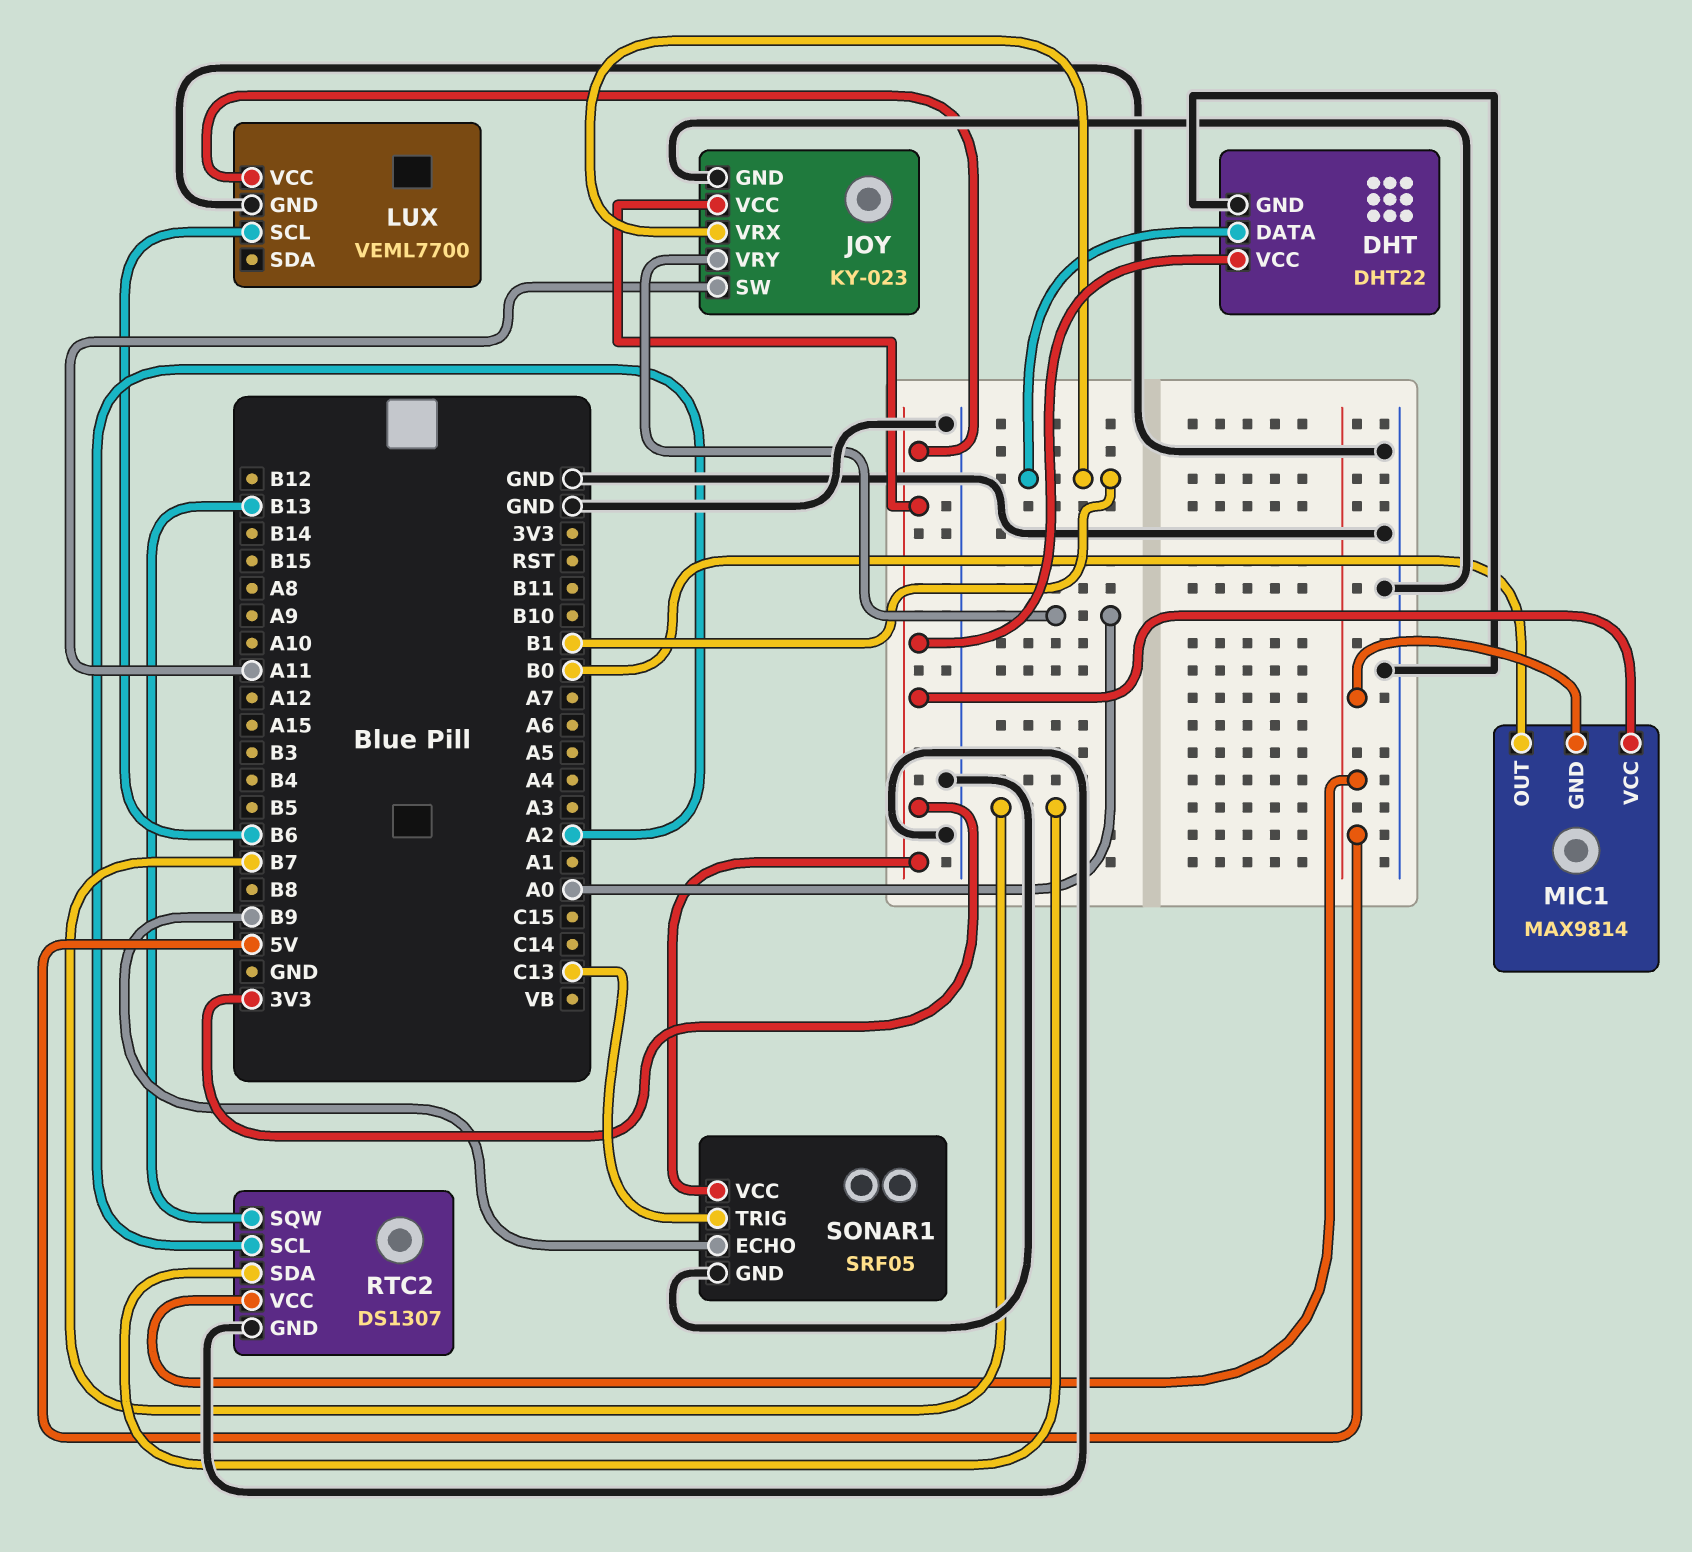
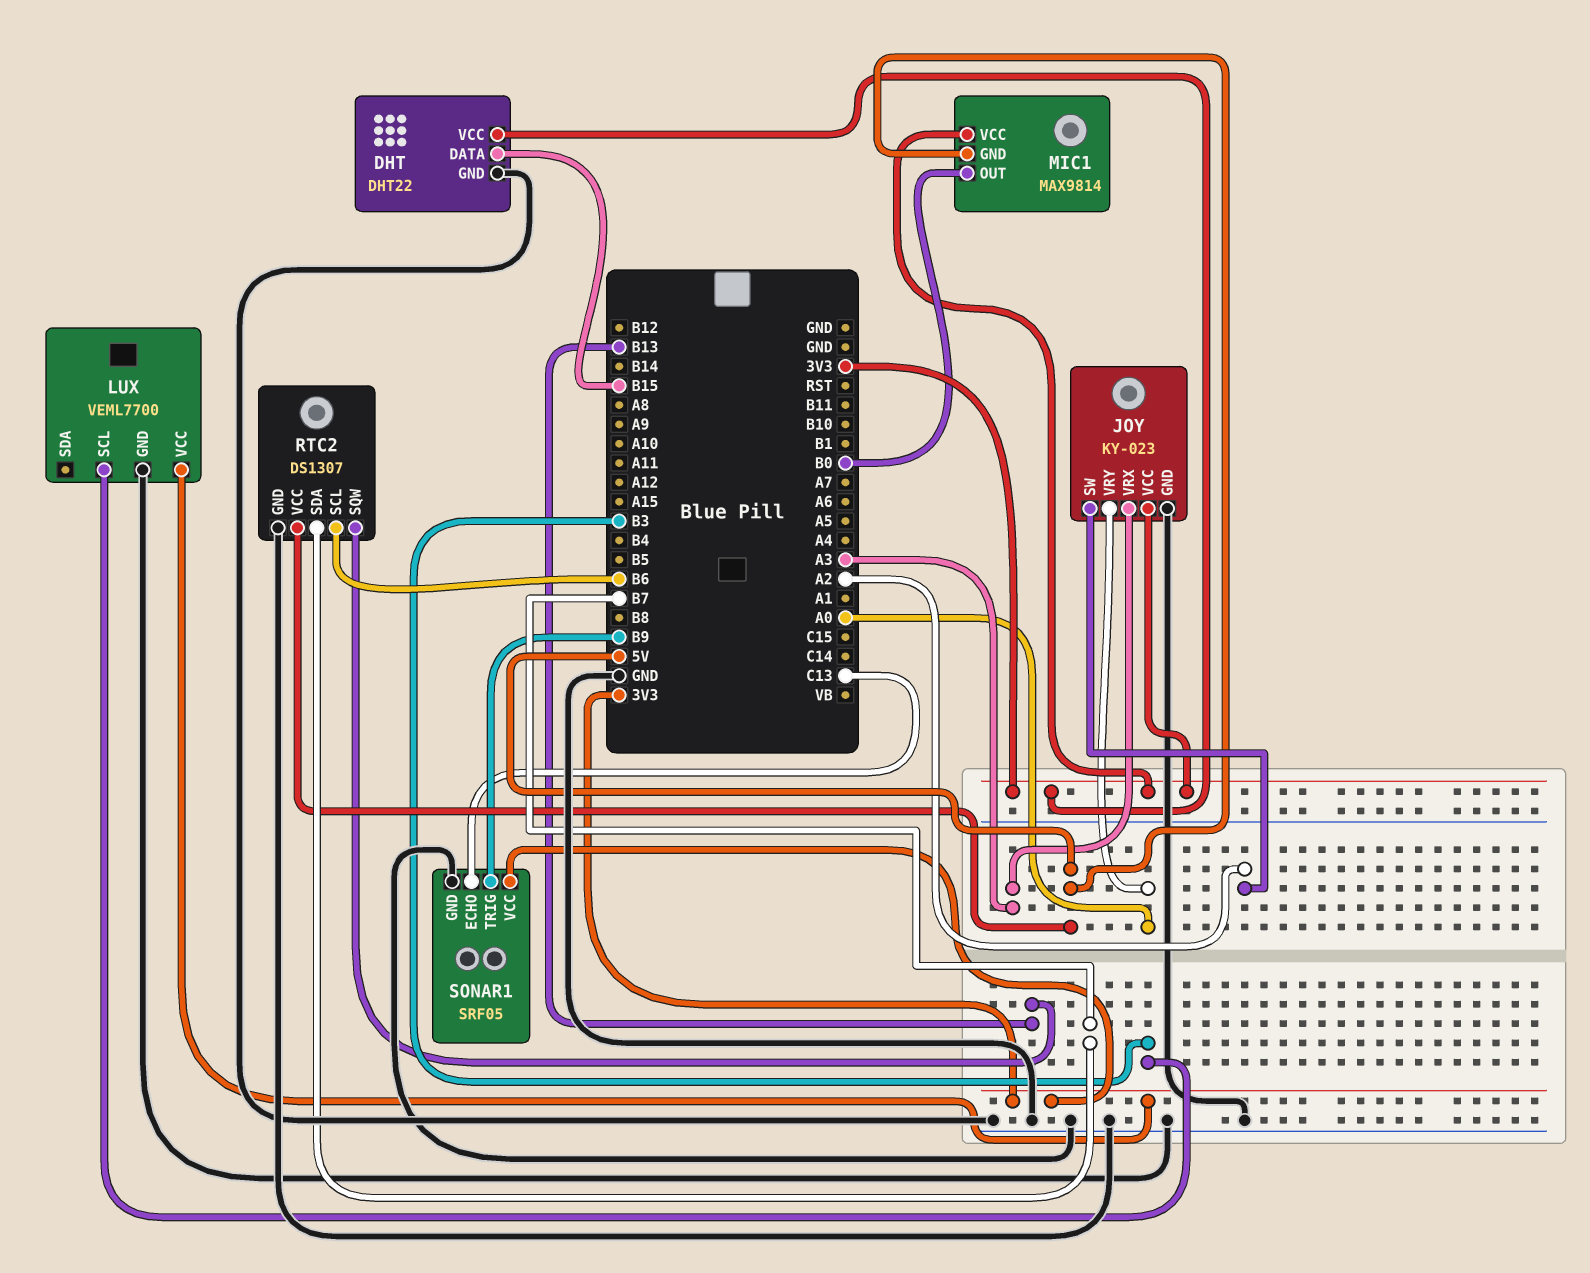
DHT pin DATA: B1 -> B15
JOY pin SW: A11 -> A2
JOY pin VRX: B1 -> A3
LUX pin SCL: B6 -> B3
RTC2 pin SCL: A2 -> B6
SONAR1 pin ECHO: B9 -> C13
SONAR1 pin TRIG: C13 -> B9

